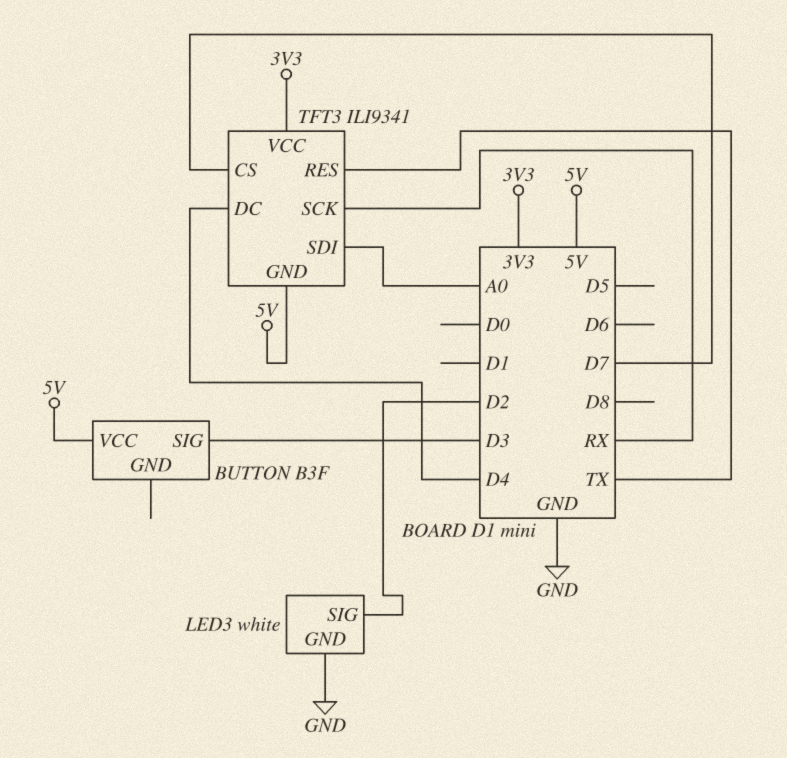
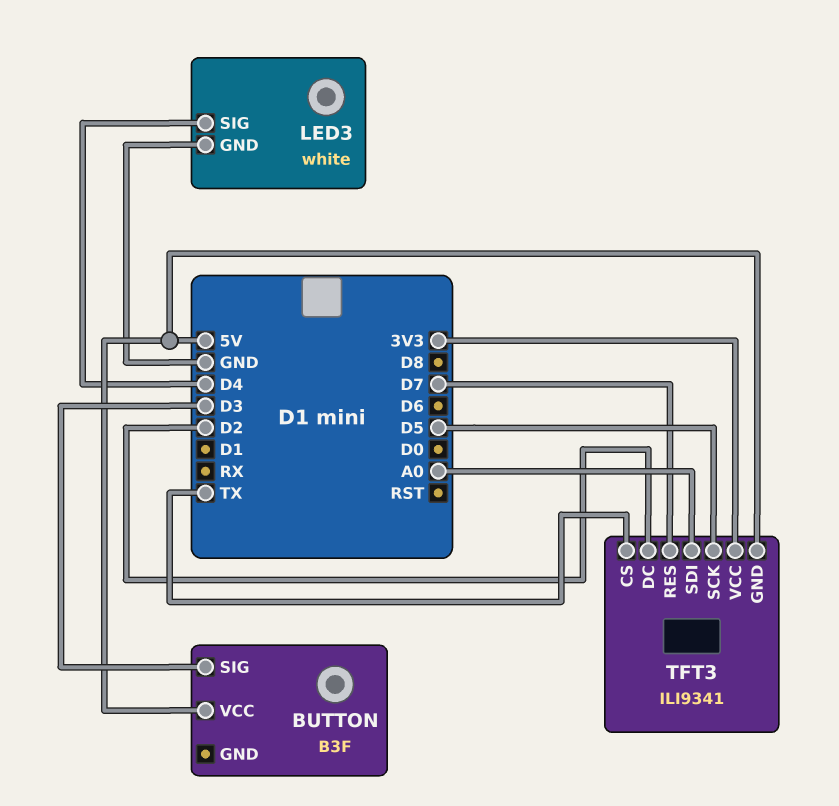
LED3 pin SIG: D2 -> D4
TFT3 pin CS: D7 -> TX
TFT3 pin DC: D4 -> D2
TFT3 pin RES: TX -> D7
TFT3 pin SCK: RX -> D5

